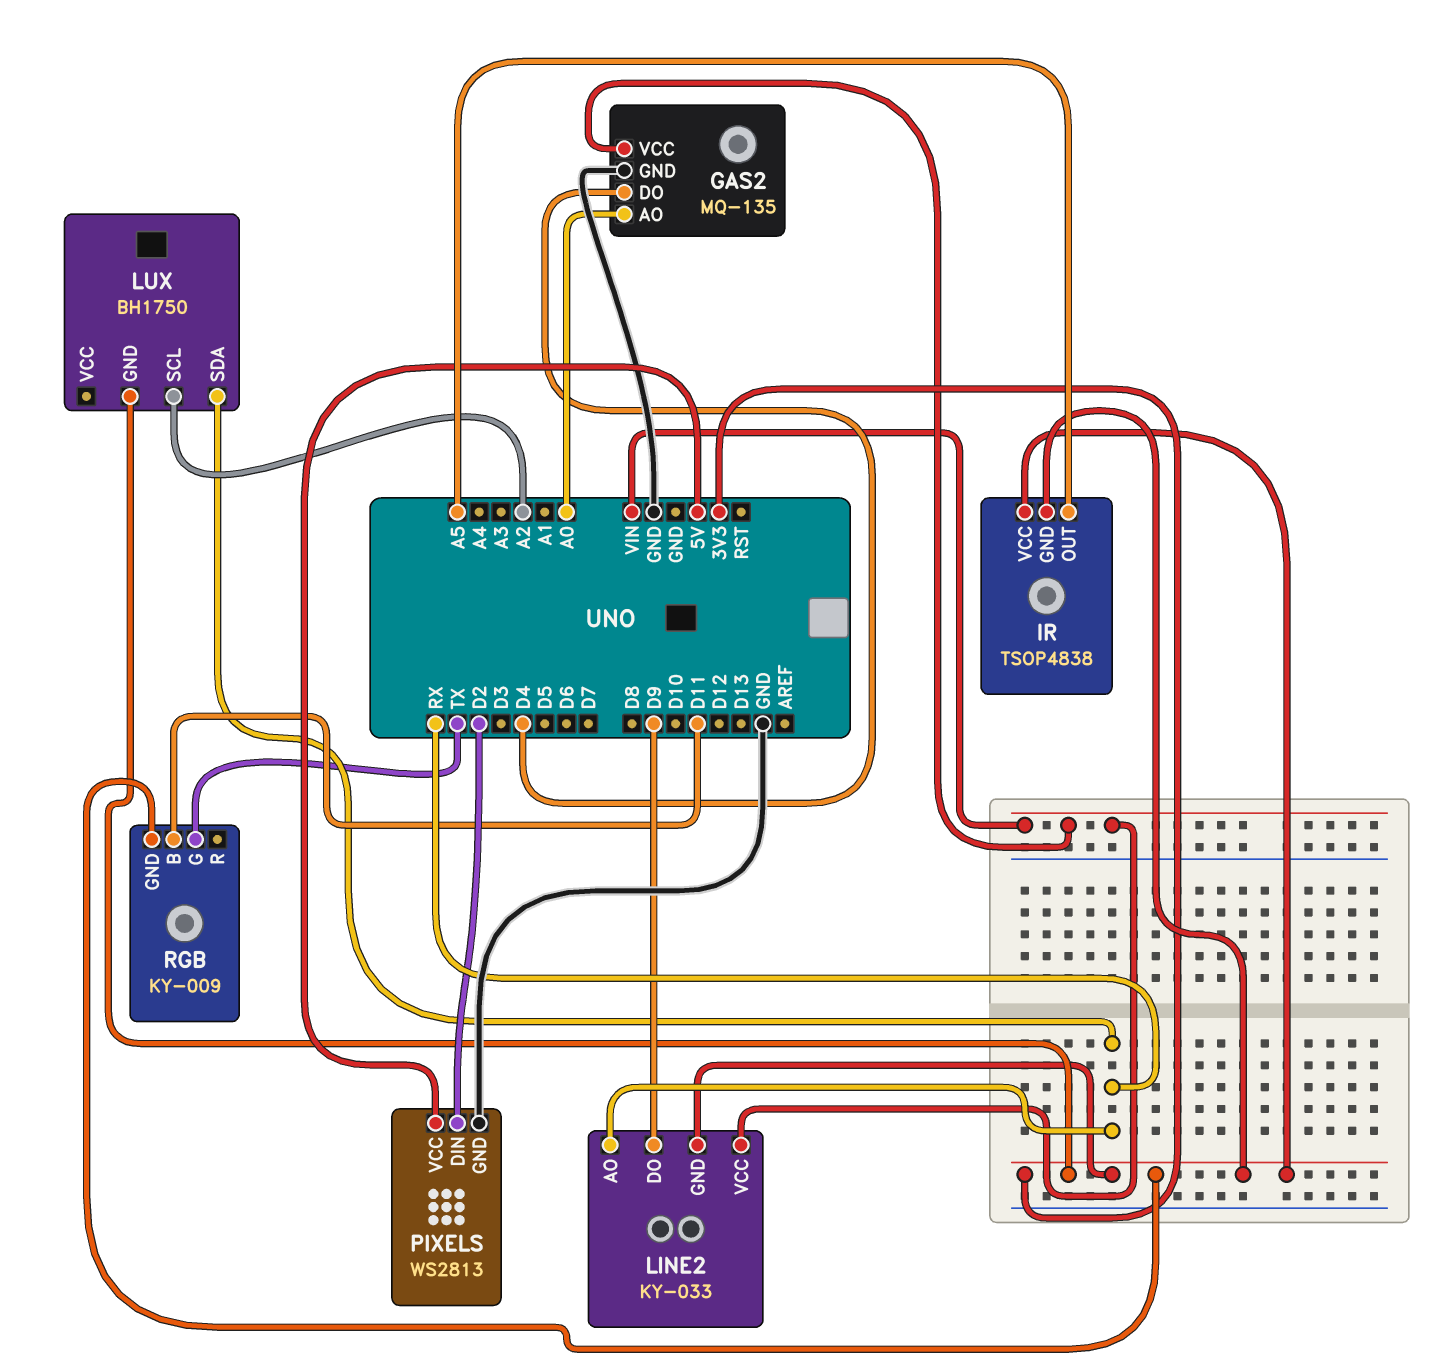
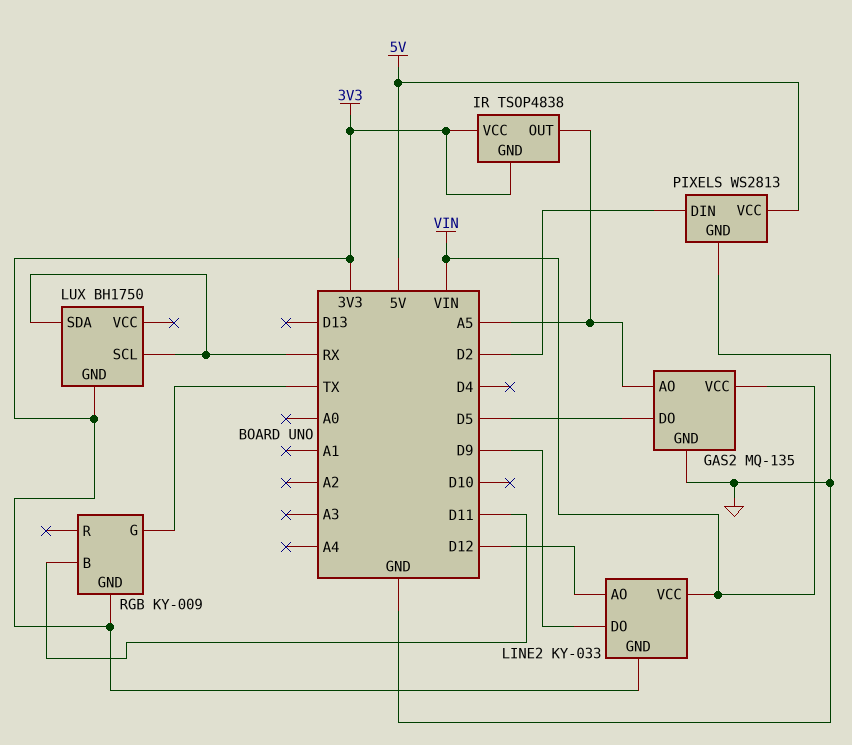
GAS2 pin AO: A0 -> A5
GAS2 pin DO: D4 -> D5
LINE2 pin AO: RX -> D12
LUX pin SCL: A2 -> RX

